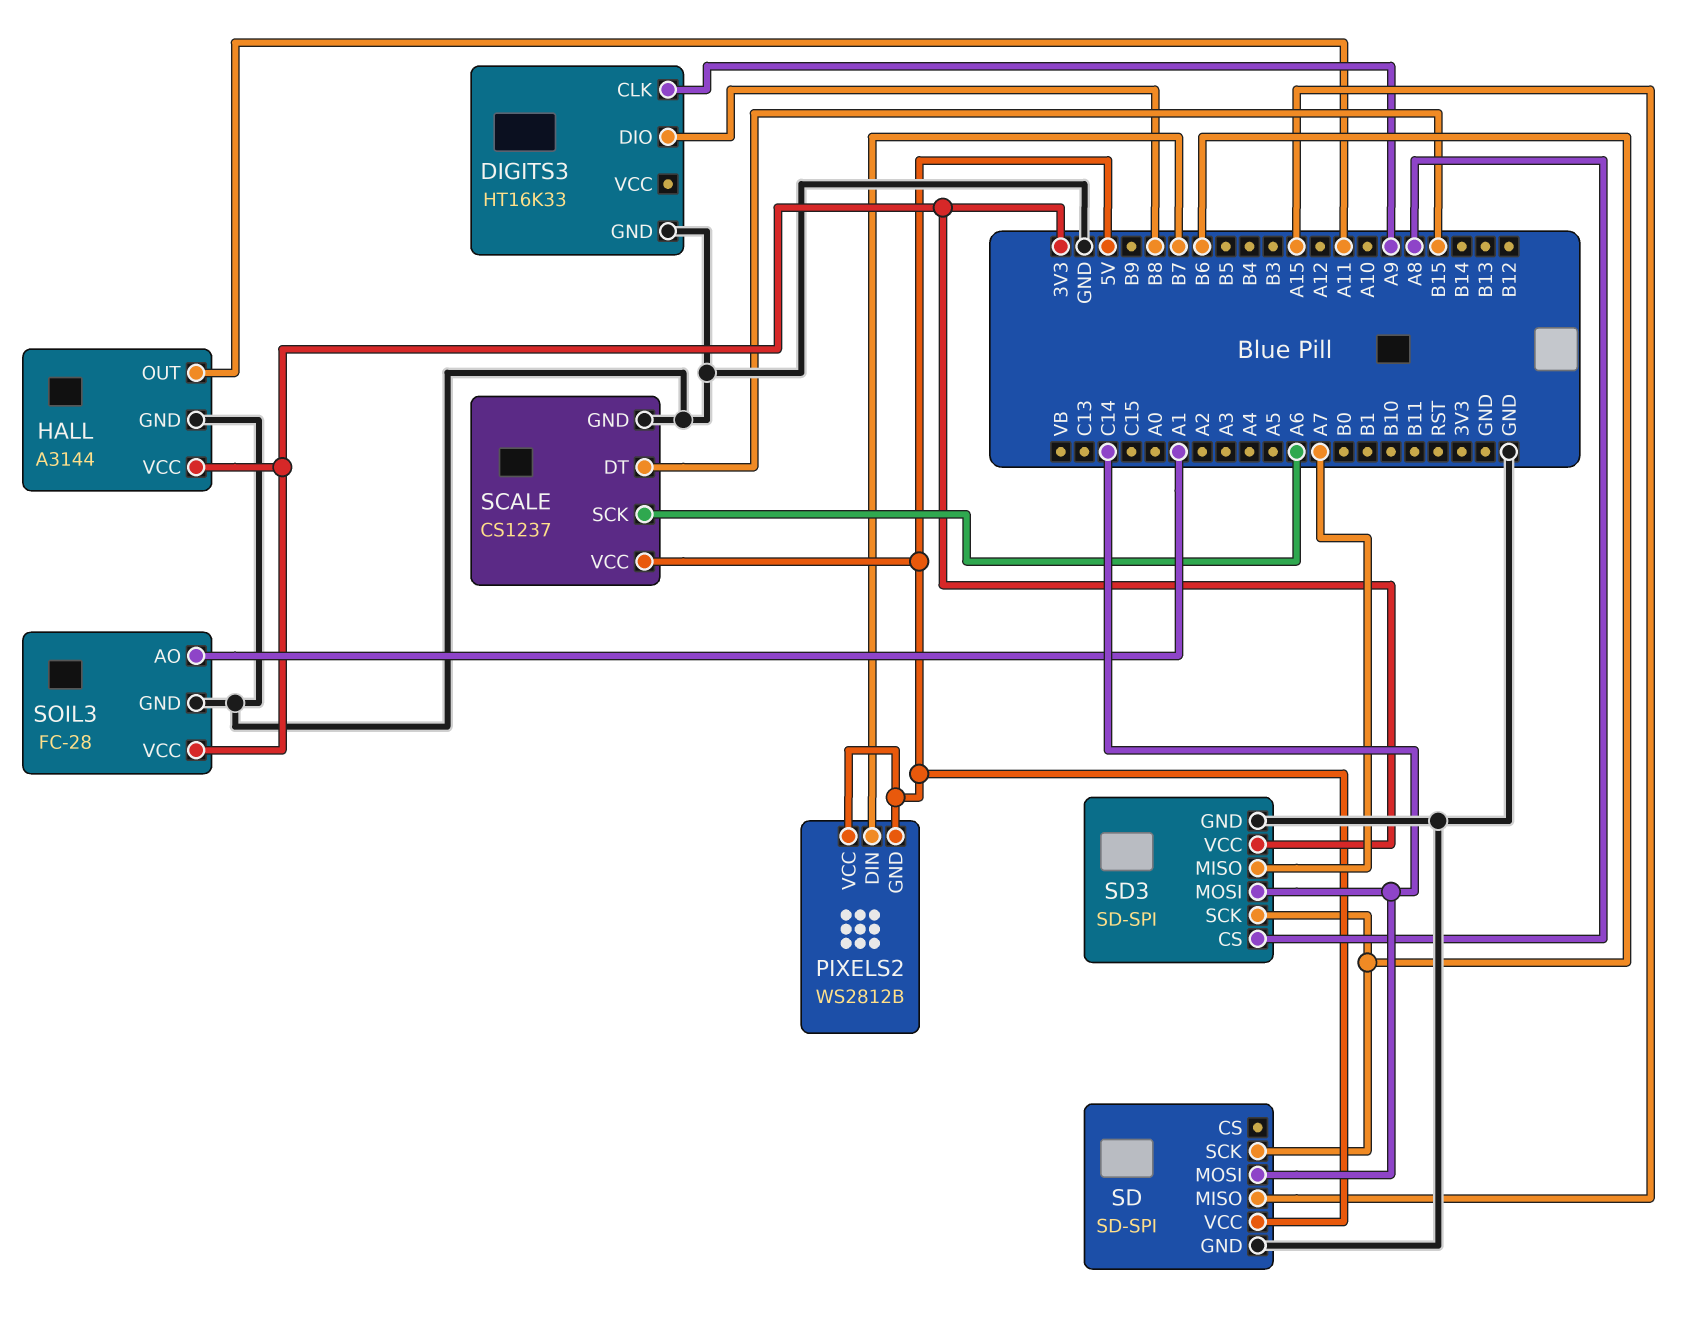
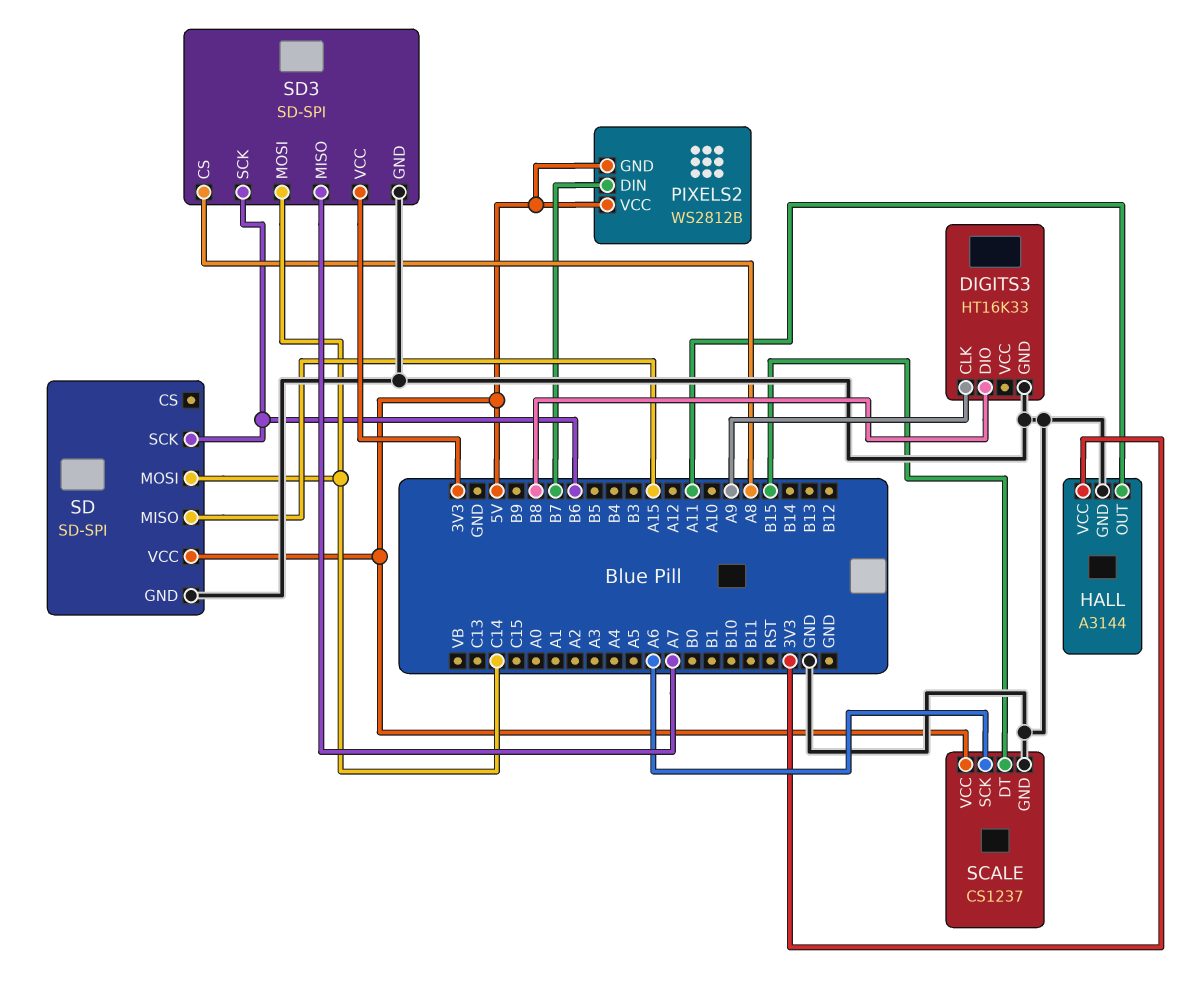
SOIL3: FC-28 -> none
SOIL3 pin AO: A1 -> none
SOIL3 pin GND: GND -> none
SOIL3 pin VCC: 3V3 -> none

